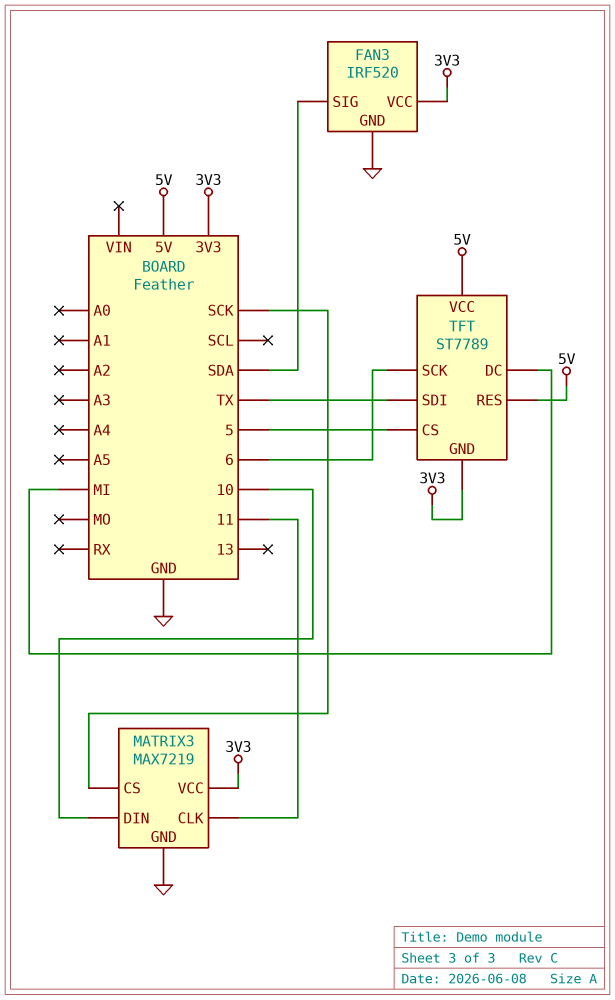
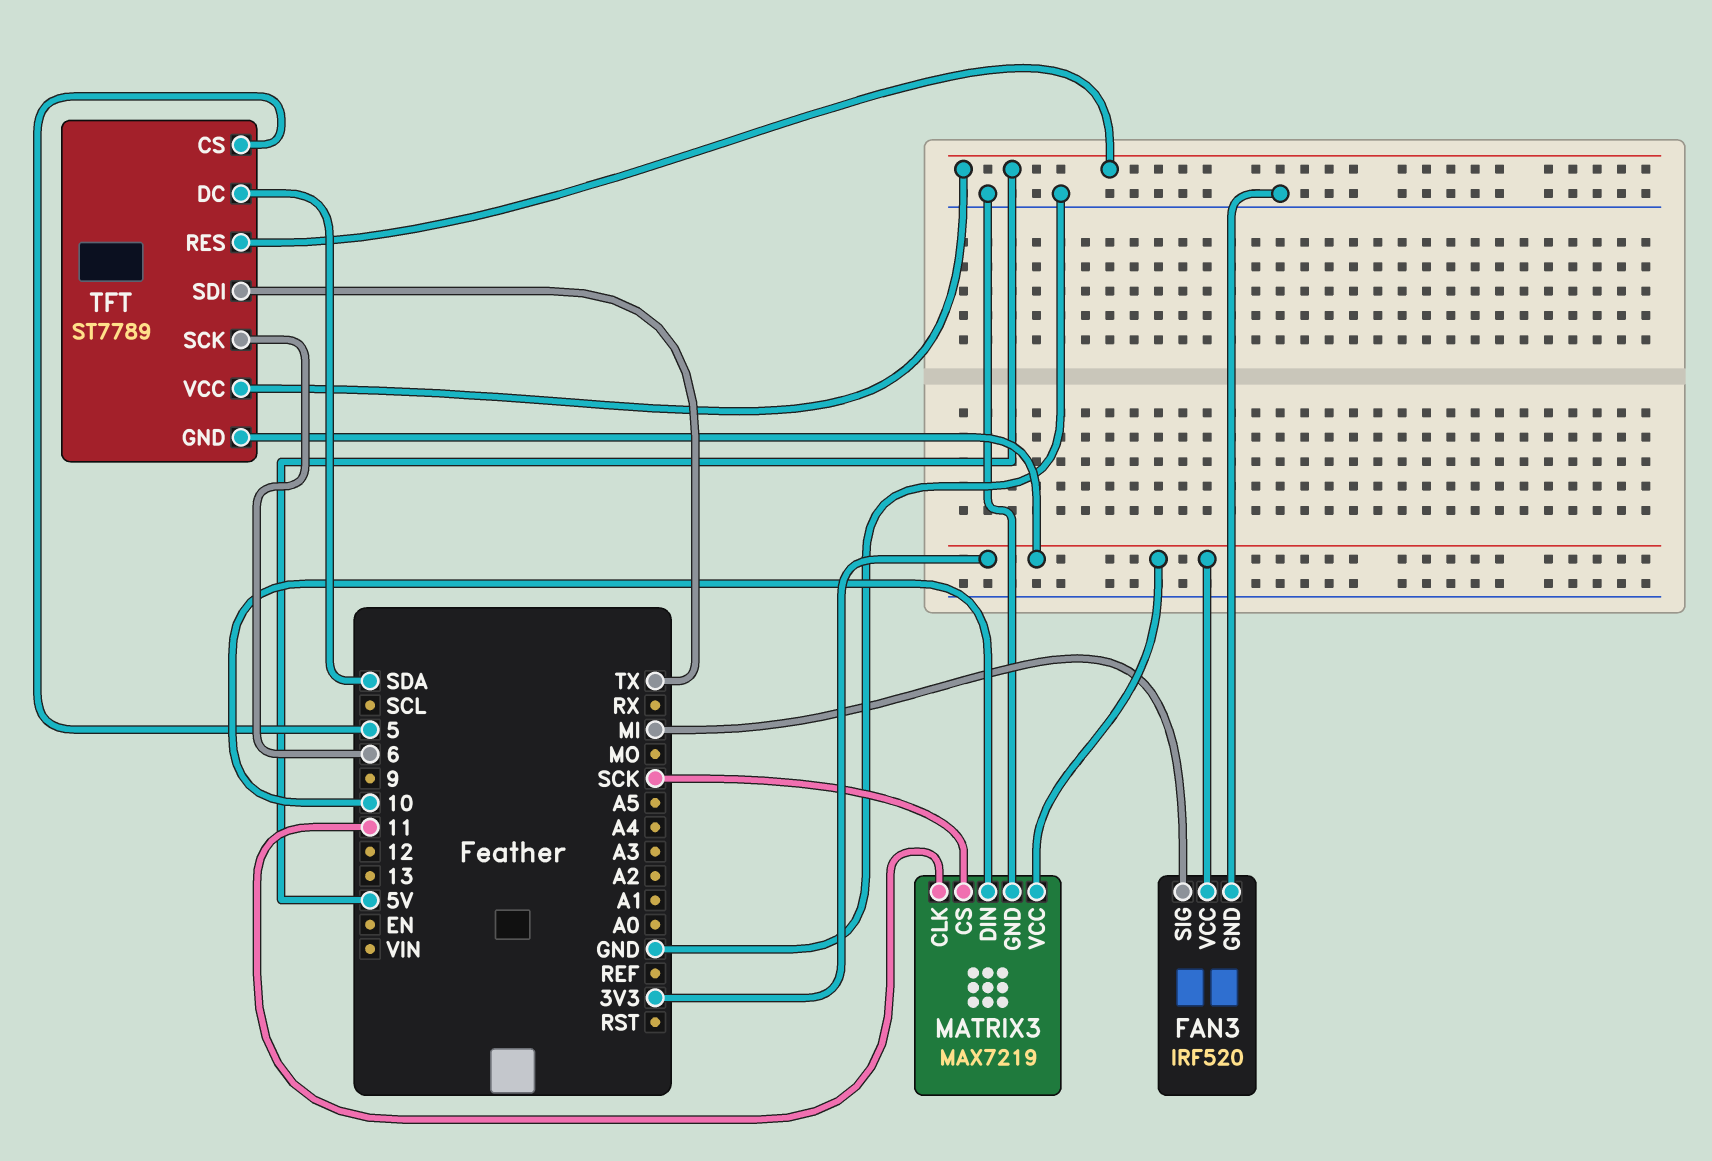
FAN3 pin SIG: SDA -> MI
TFT pin DC: MI -> SDA

